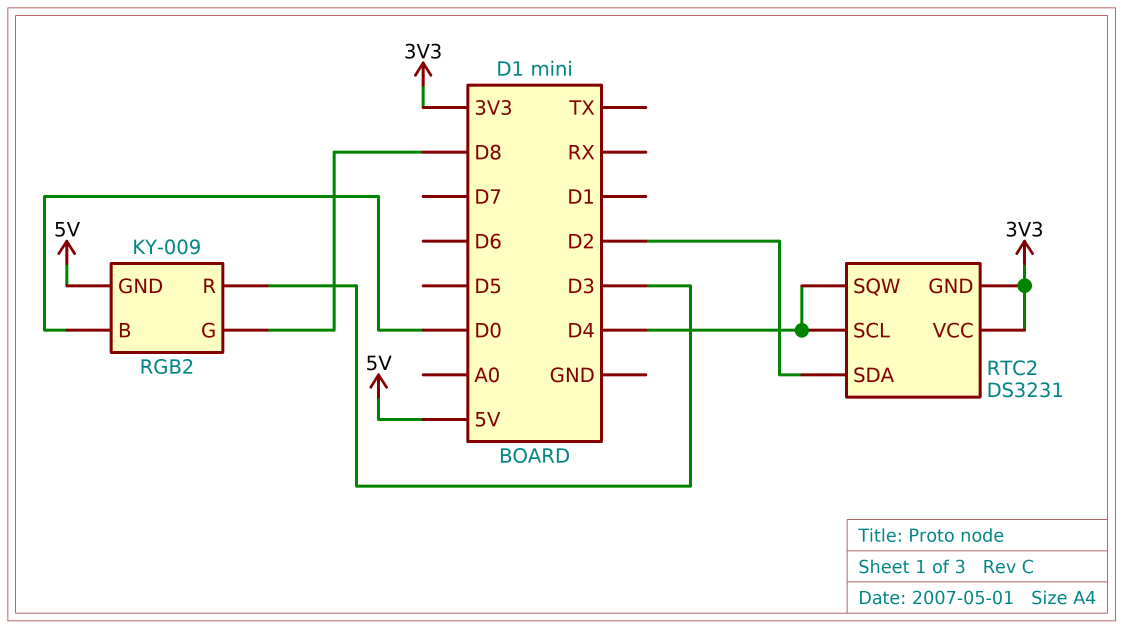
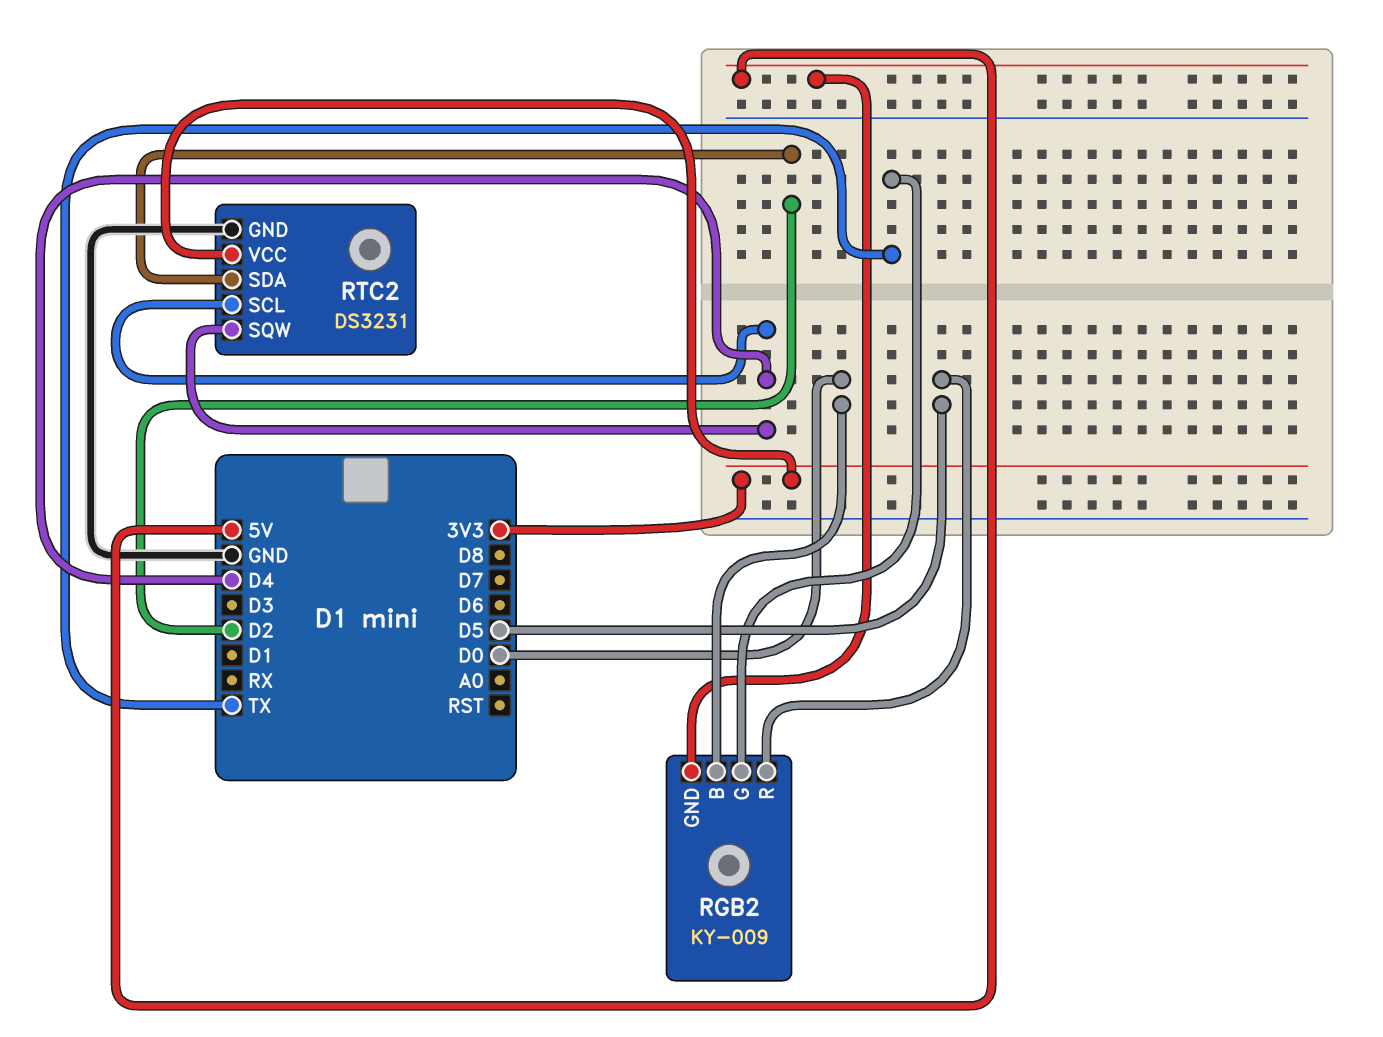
RGB2 pin G: D8 -> TX
RGB2 pin R: D3 -> D5
RTC2 pin GND: 3V3 -> GND

